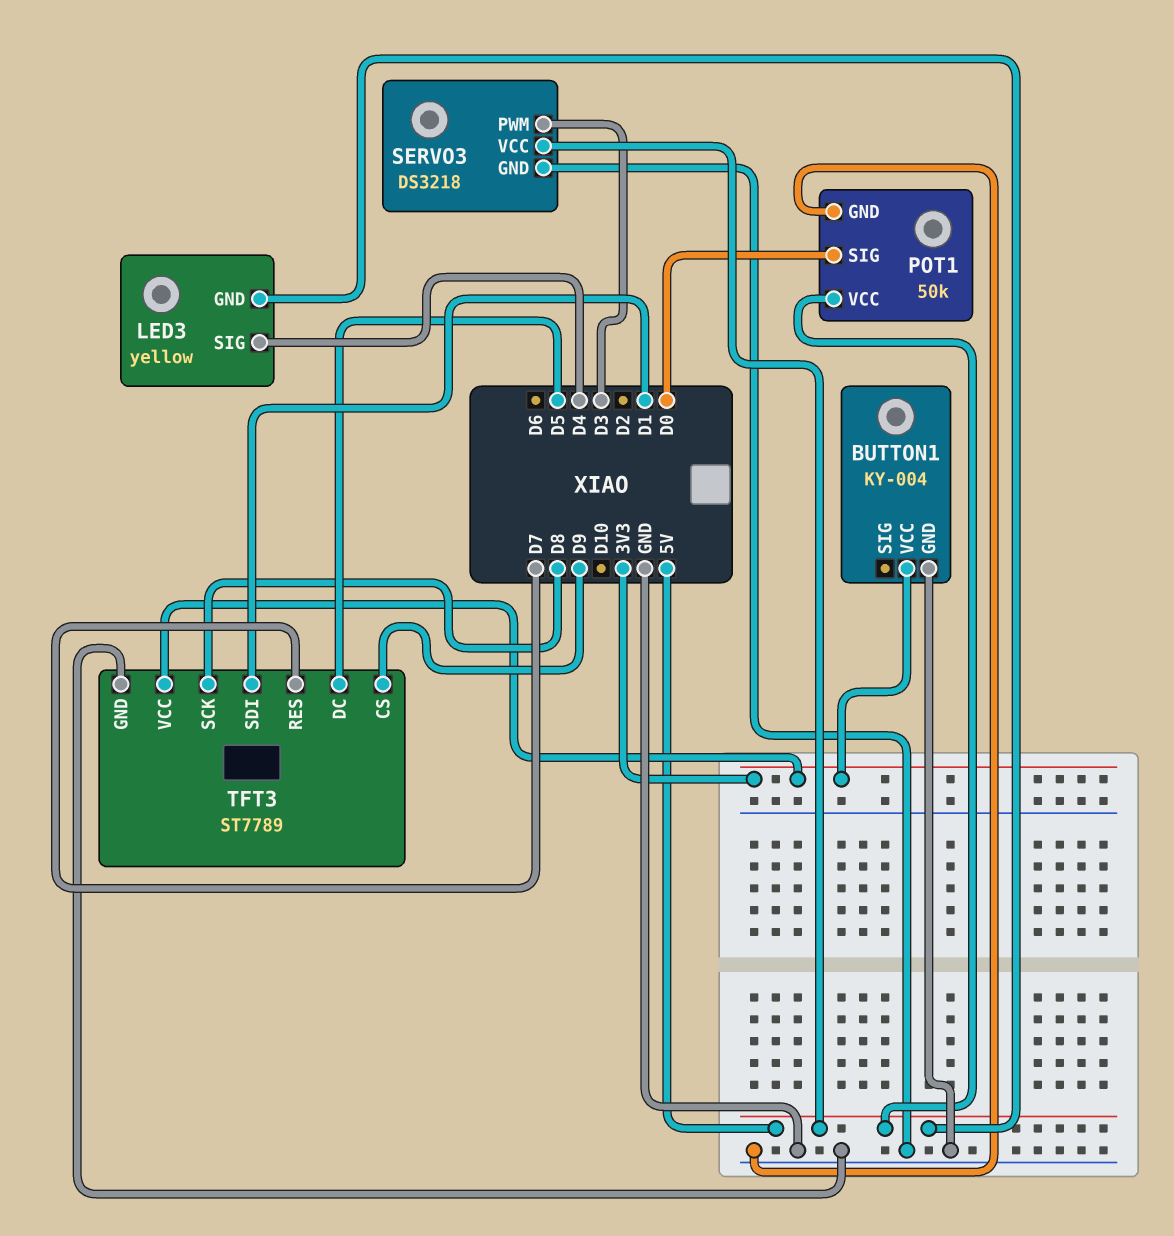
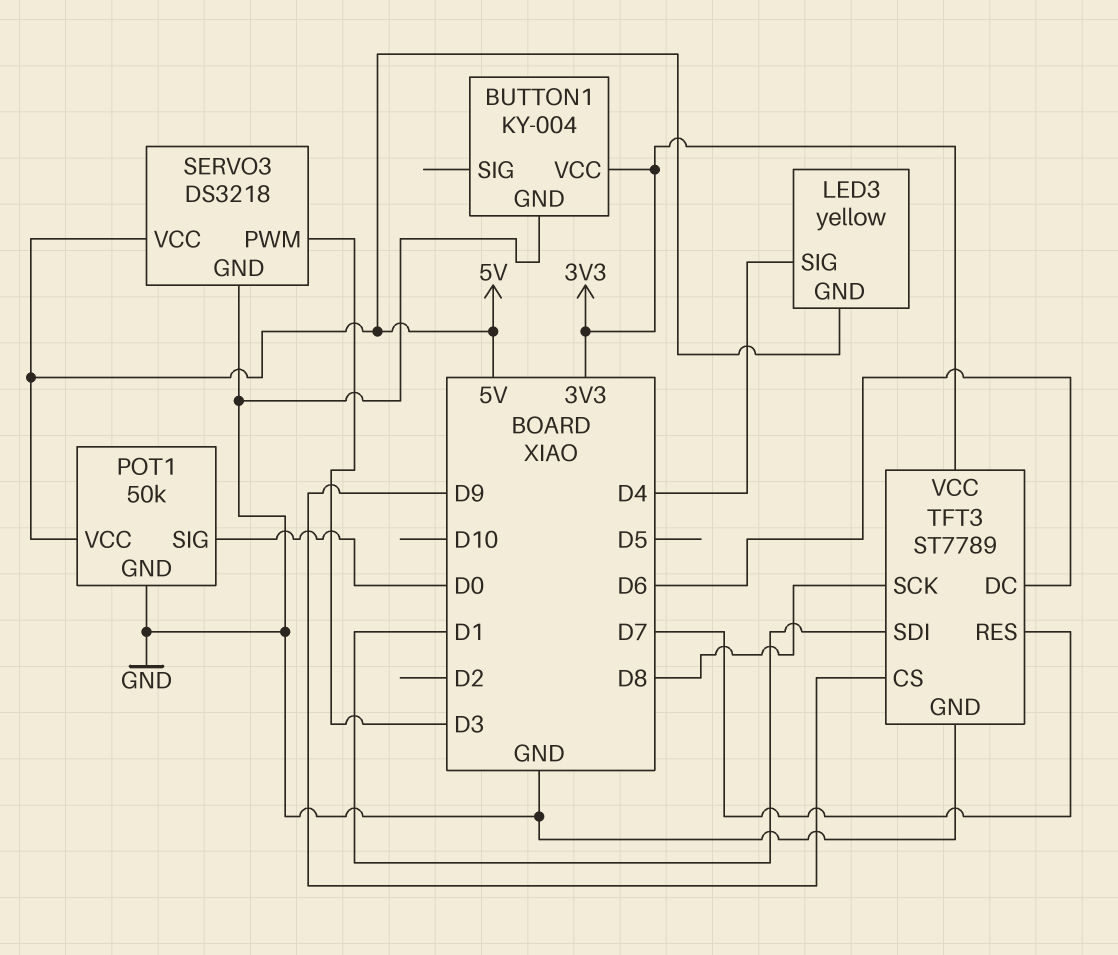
TFT3 pin DC: D5 -> D6

